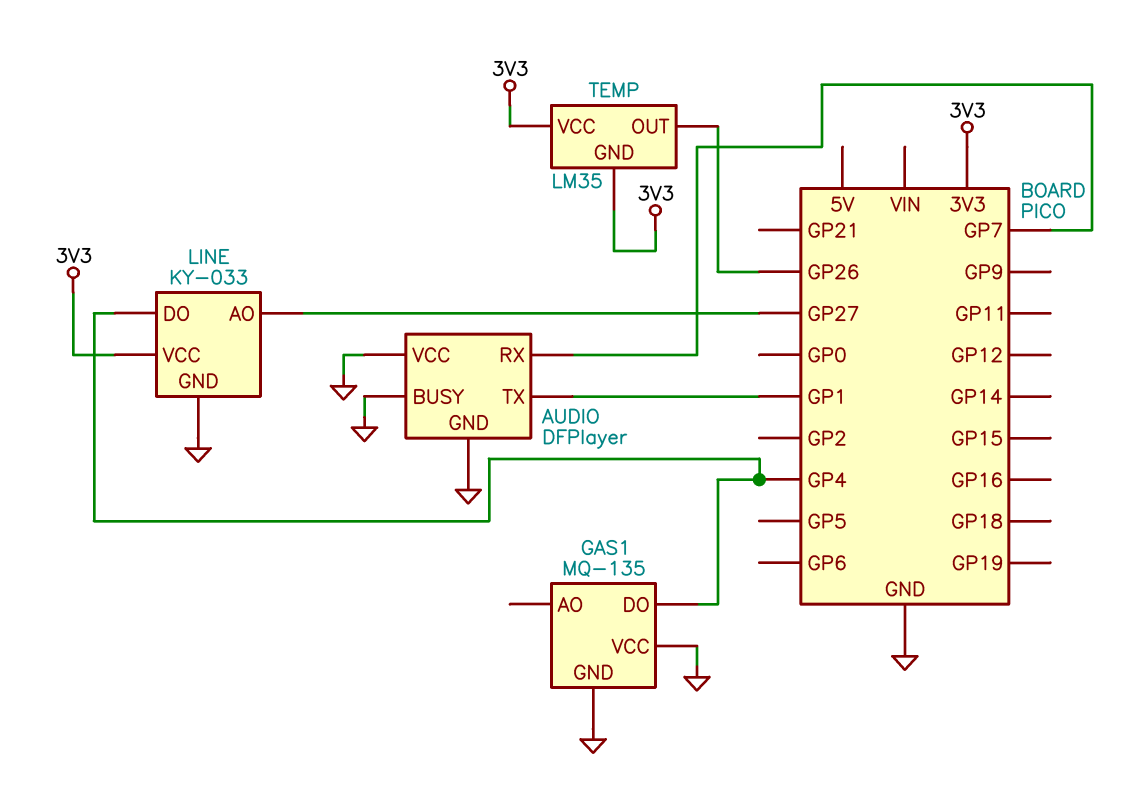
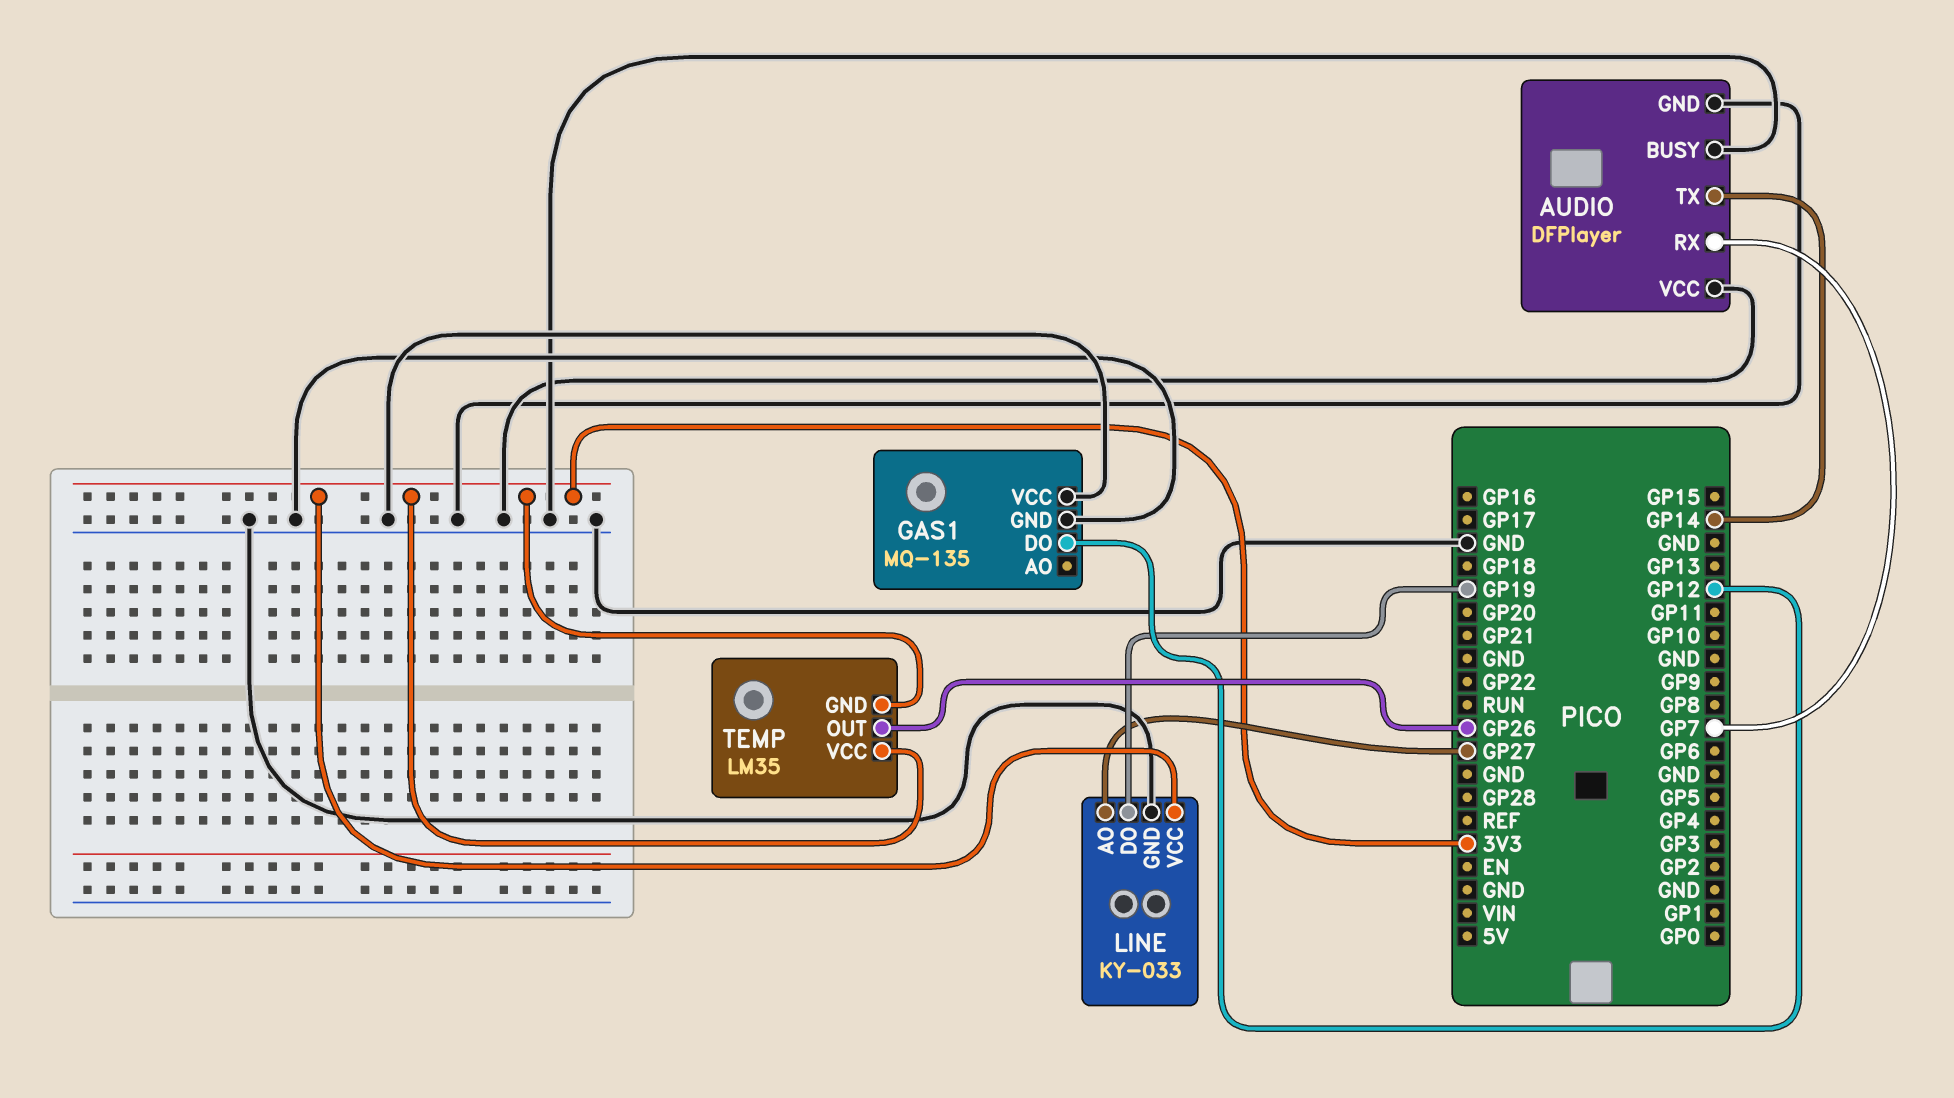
AUDIO pin TX: GP1 -> GP14
GAS1 pin DO: GP4 -> GP12
LINE pin DO: GP4 -> GP19

